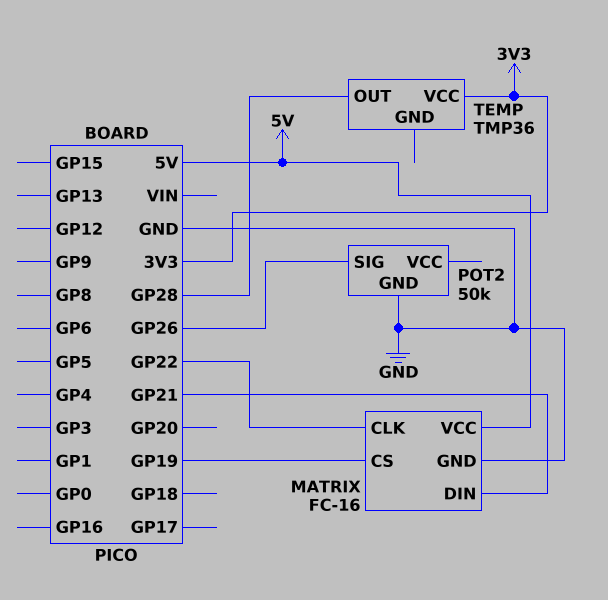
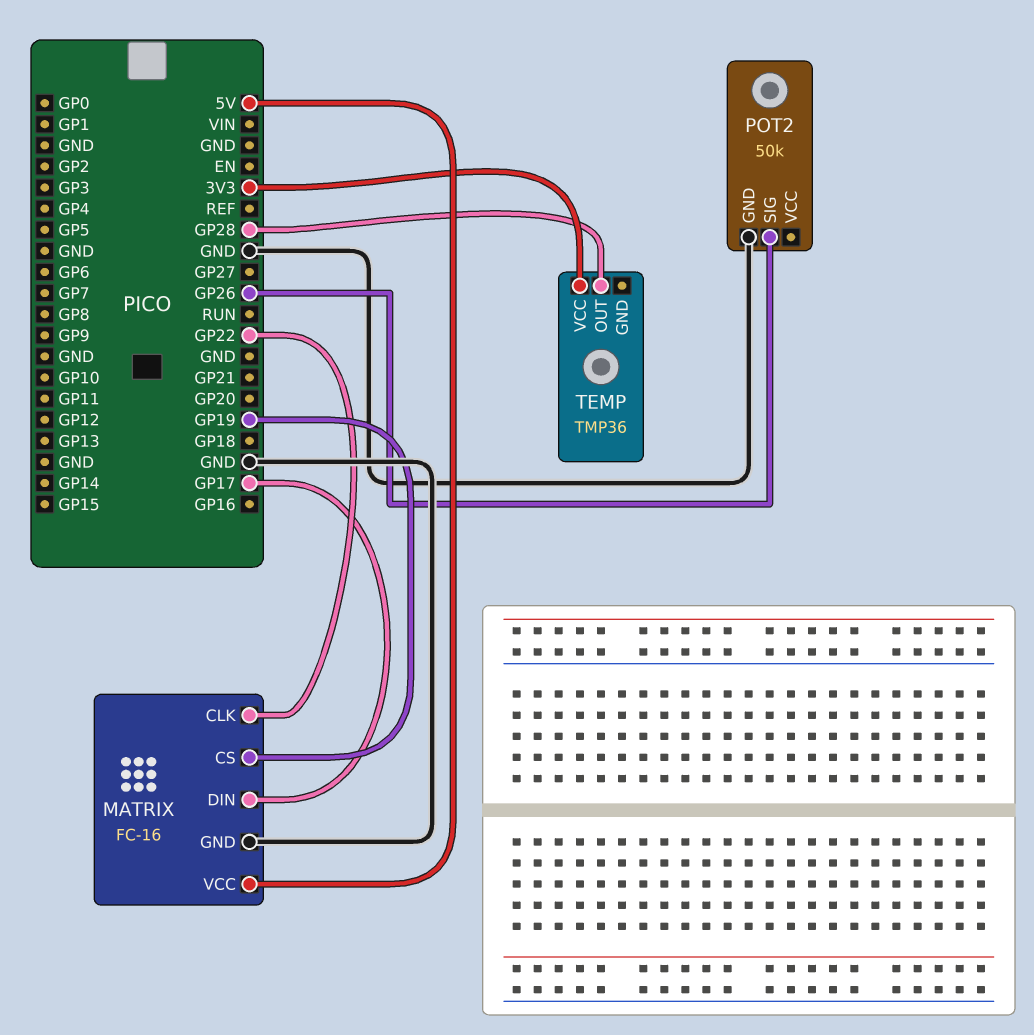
MATRIX pin DIN: GP21 -> GP17

